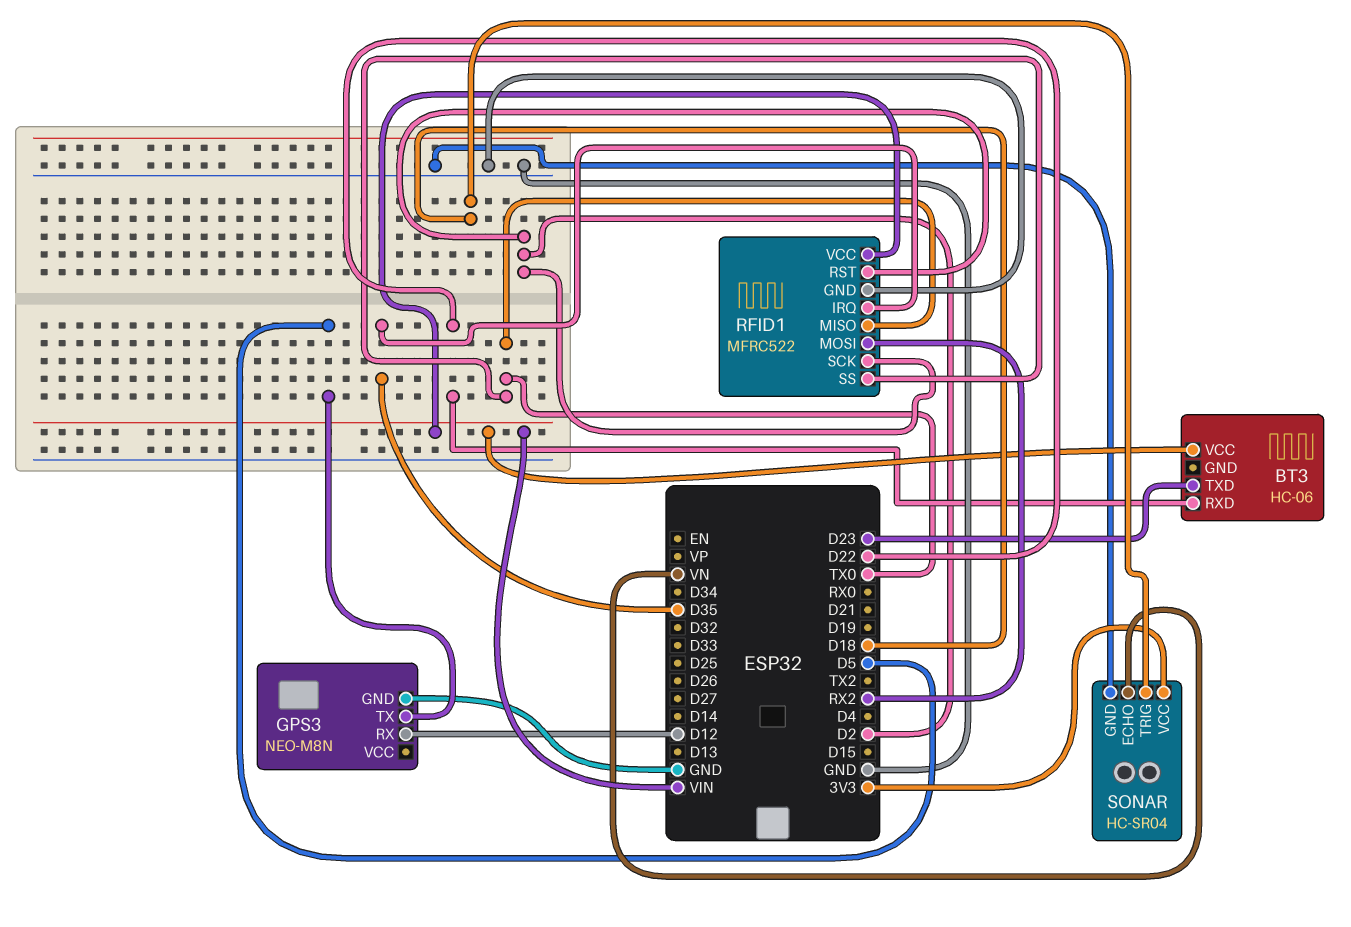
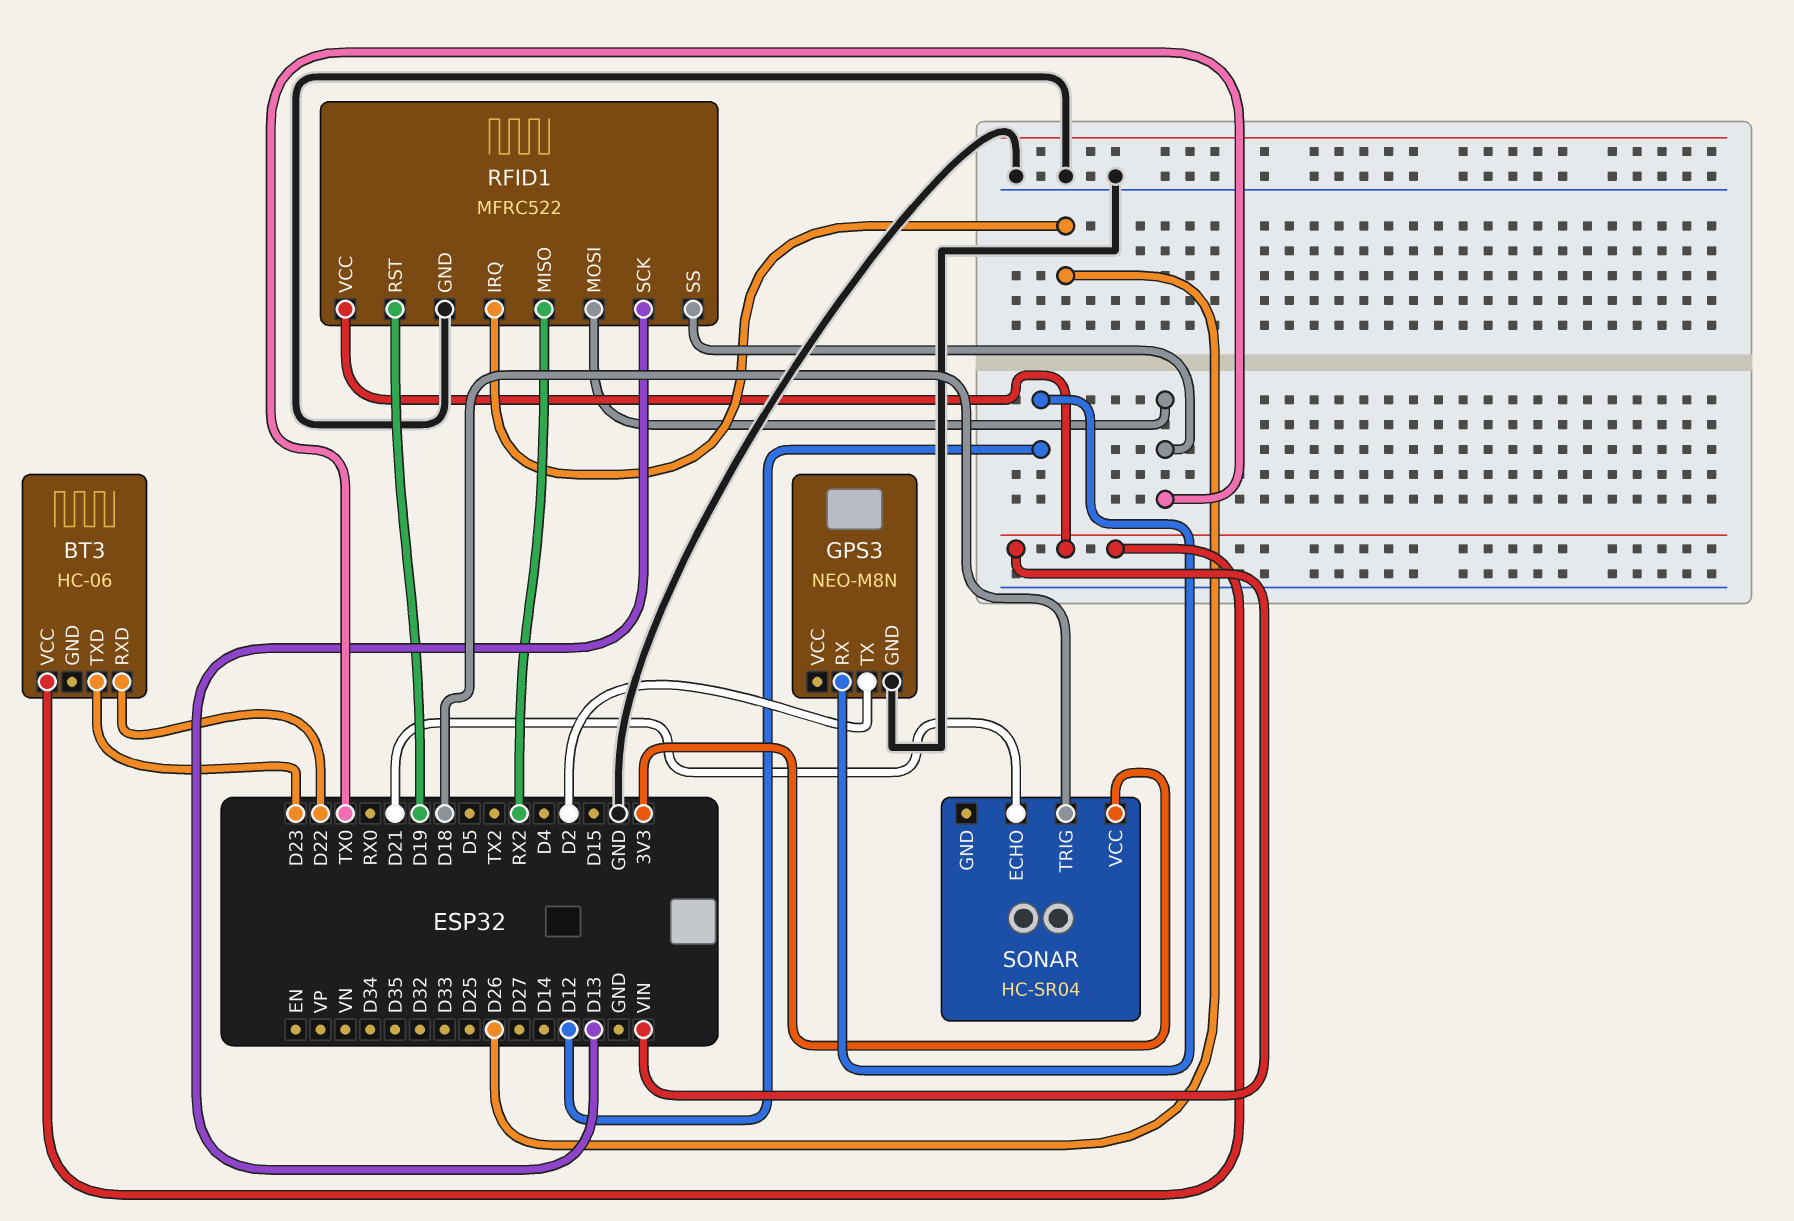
GPS3 pin TX: D5 -> D2
RFID1 pin IRQ: D35 -> D26
RFID1 pin MISO: TX0 -> RX2
RFID1 pin MOSI: RX2 -> TX0
RFID1 pin RST: D2 -> D19
RFID1 pin SCK: D2 -> D13
SONAR pin ECHO: VN -> D21
SONAR pin GND: GND -> none

